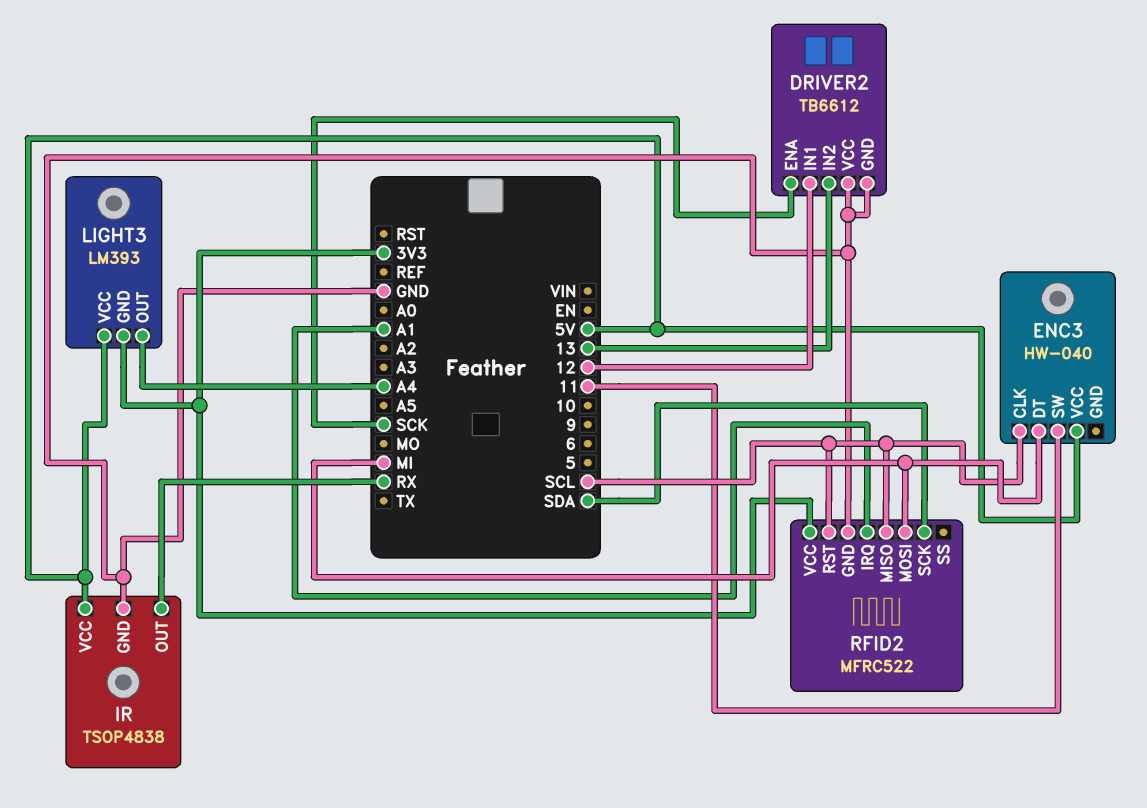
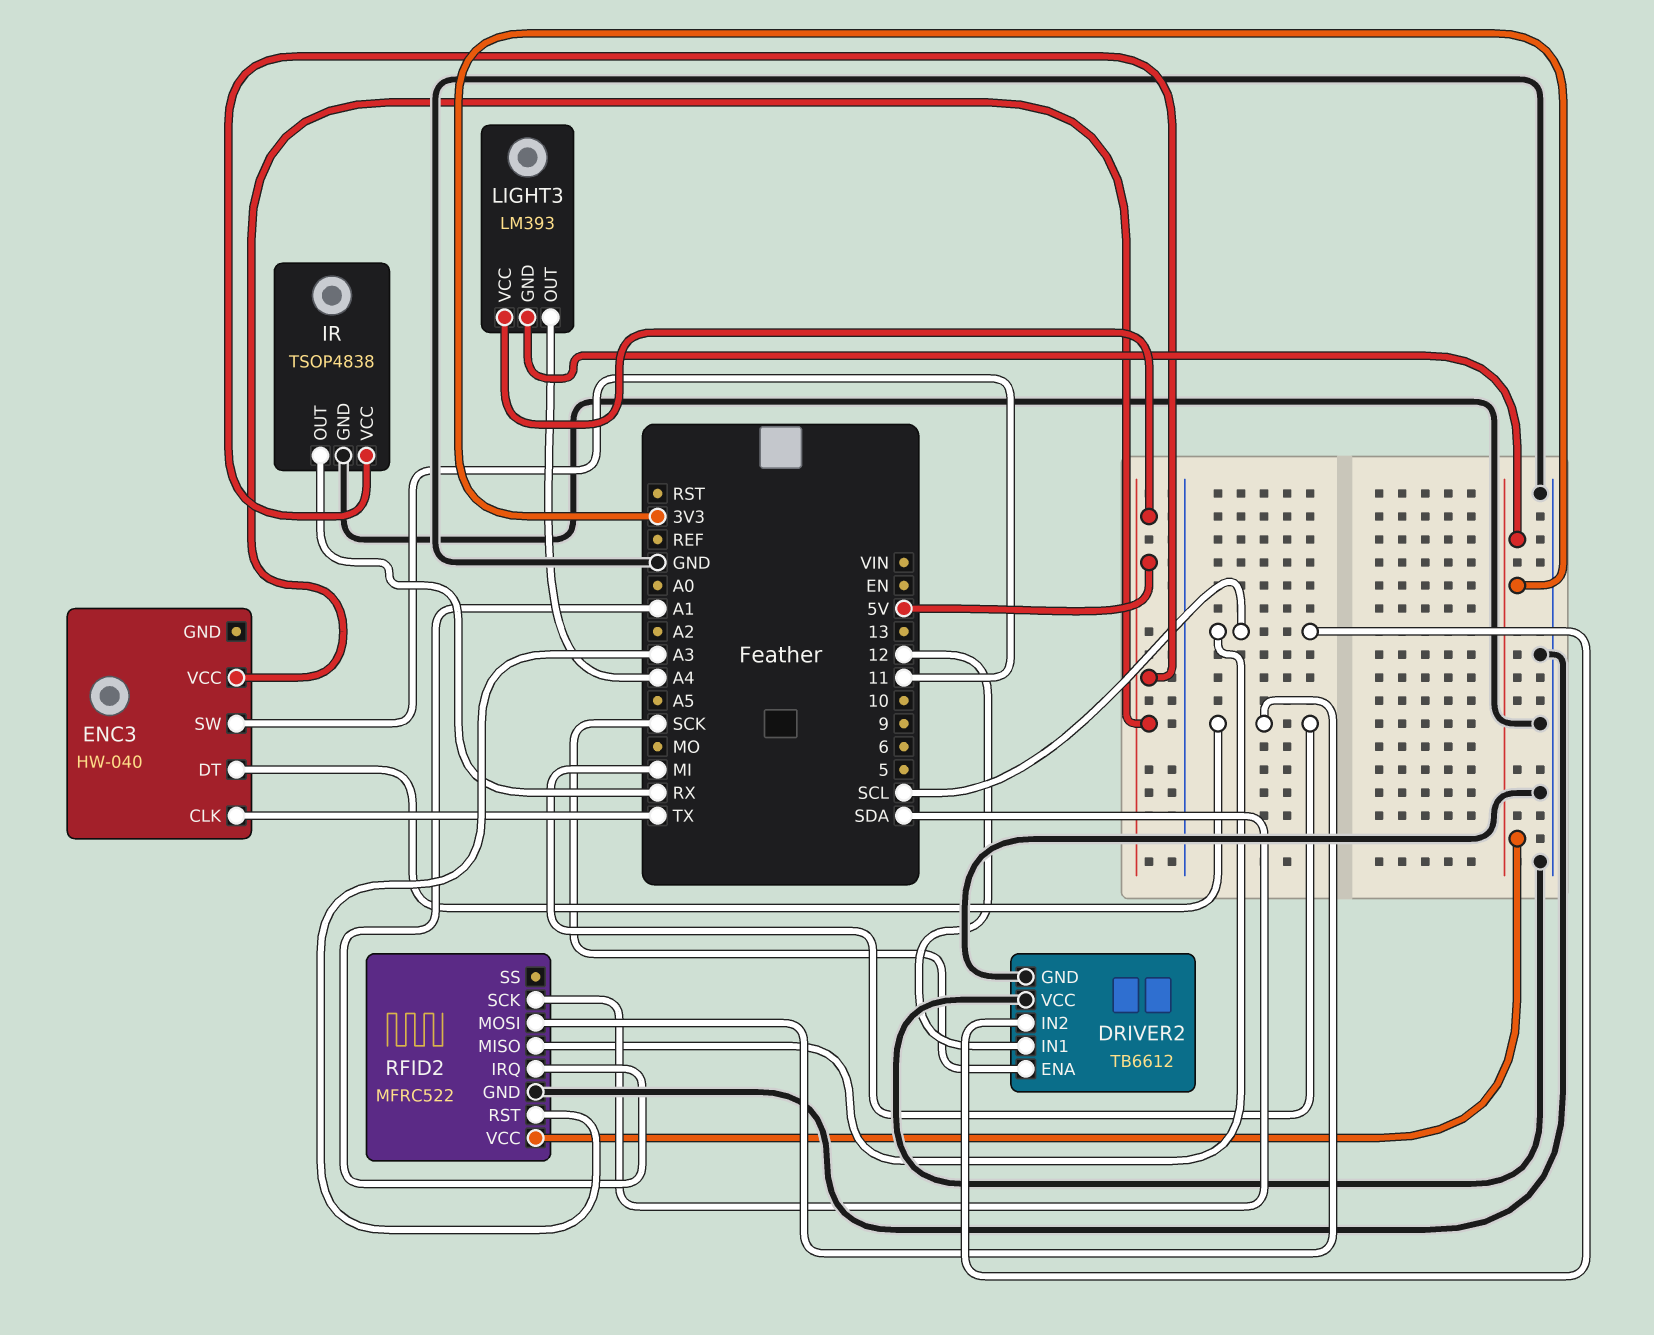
DRIVER2 pin IN2: 13 -> SCL
ENC3 pin CLK: SCL -> TX
RFID2 pin RST: SCL -> A3

